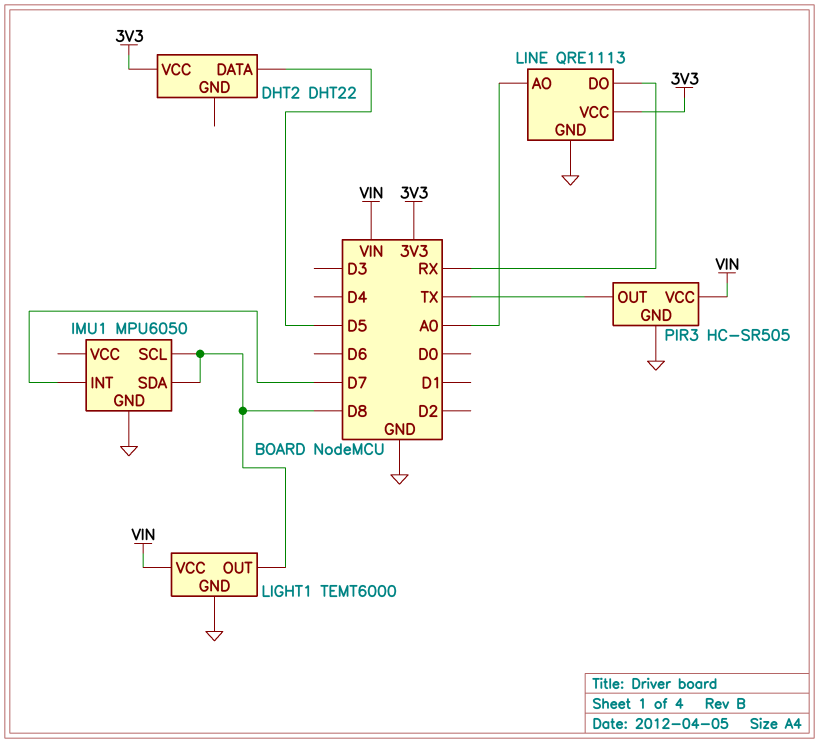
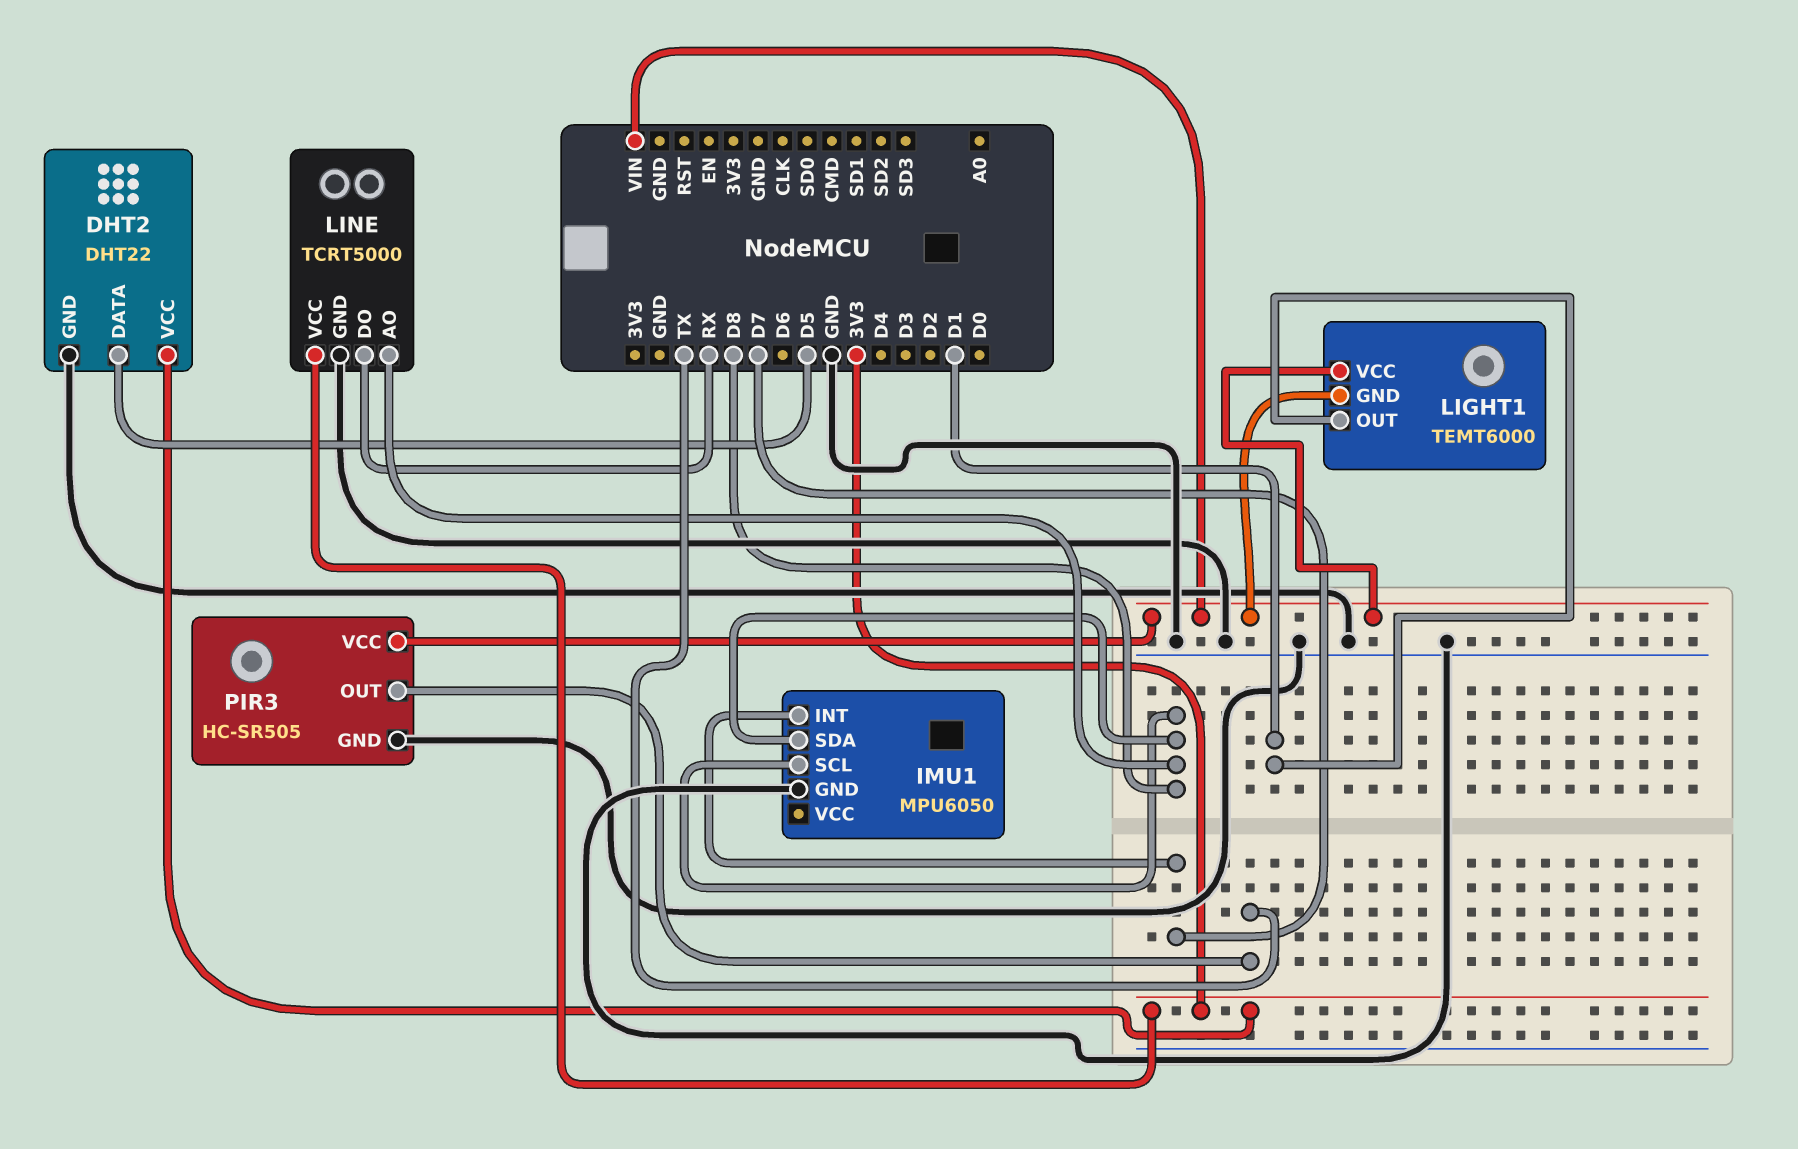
DHT2 pin GND: none -> GND
LIGHT1 pin GND: GND -> VIN
LIGHT1 pin OUT: D8 -> D1
LINE: QRE1113 -> TCRT5000
LINE pin AO: A0 -> D8

